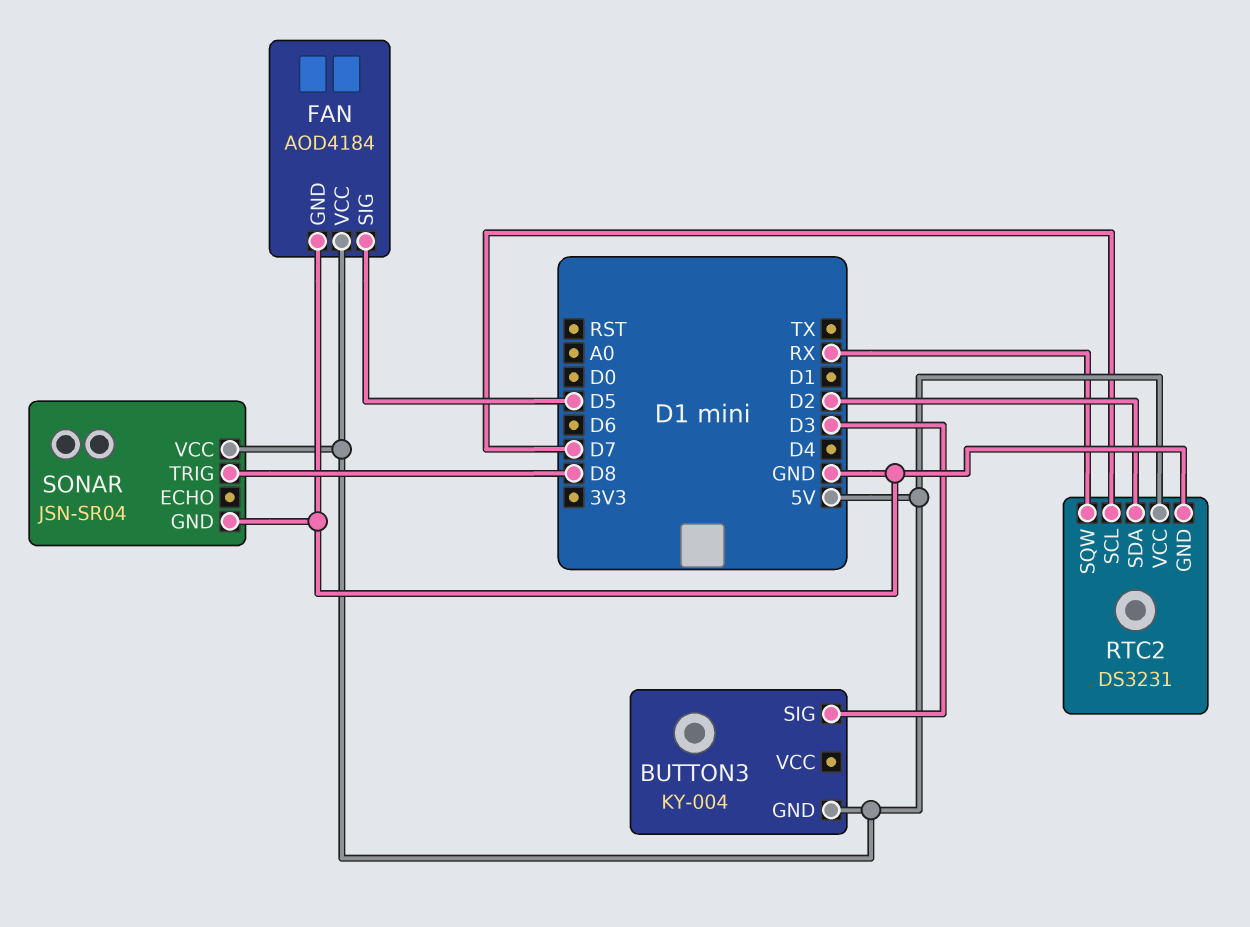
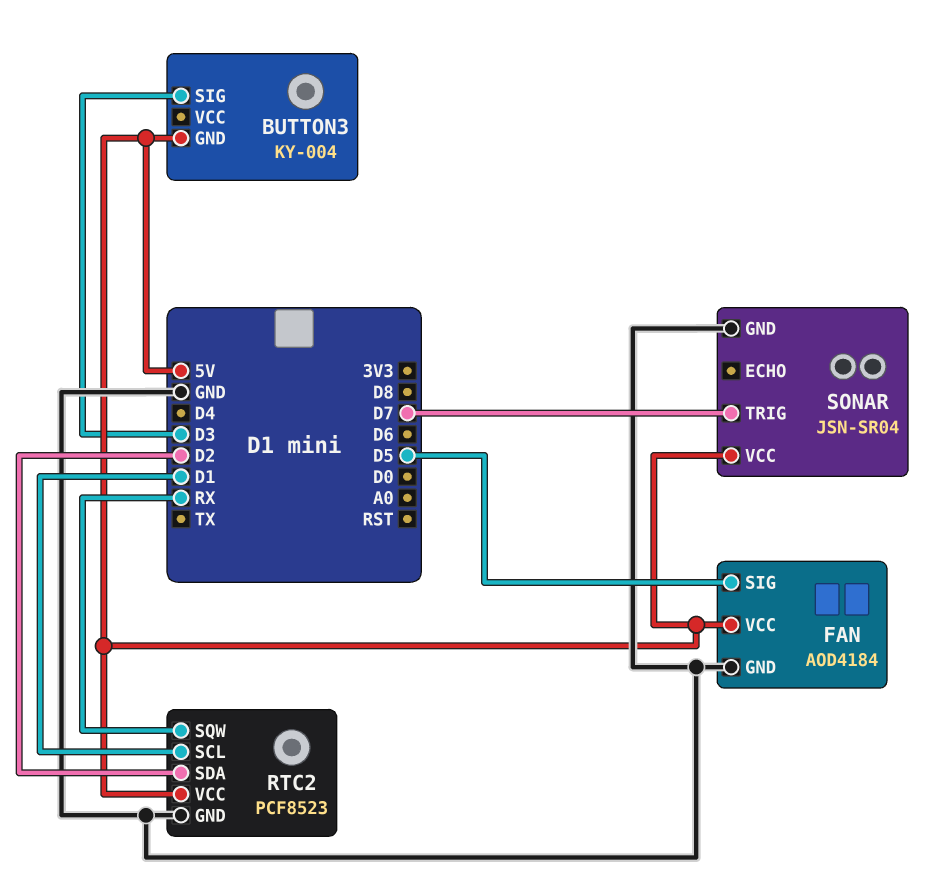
RTC2: DS3231 -> PCF8523
RTC2 pin SCL: D7 -> D1
SONAR pin TRIG: D8 -> D7

